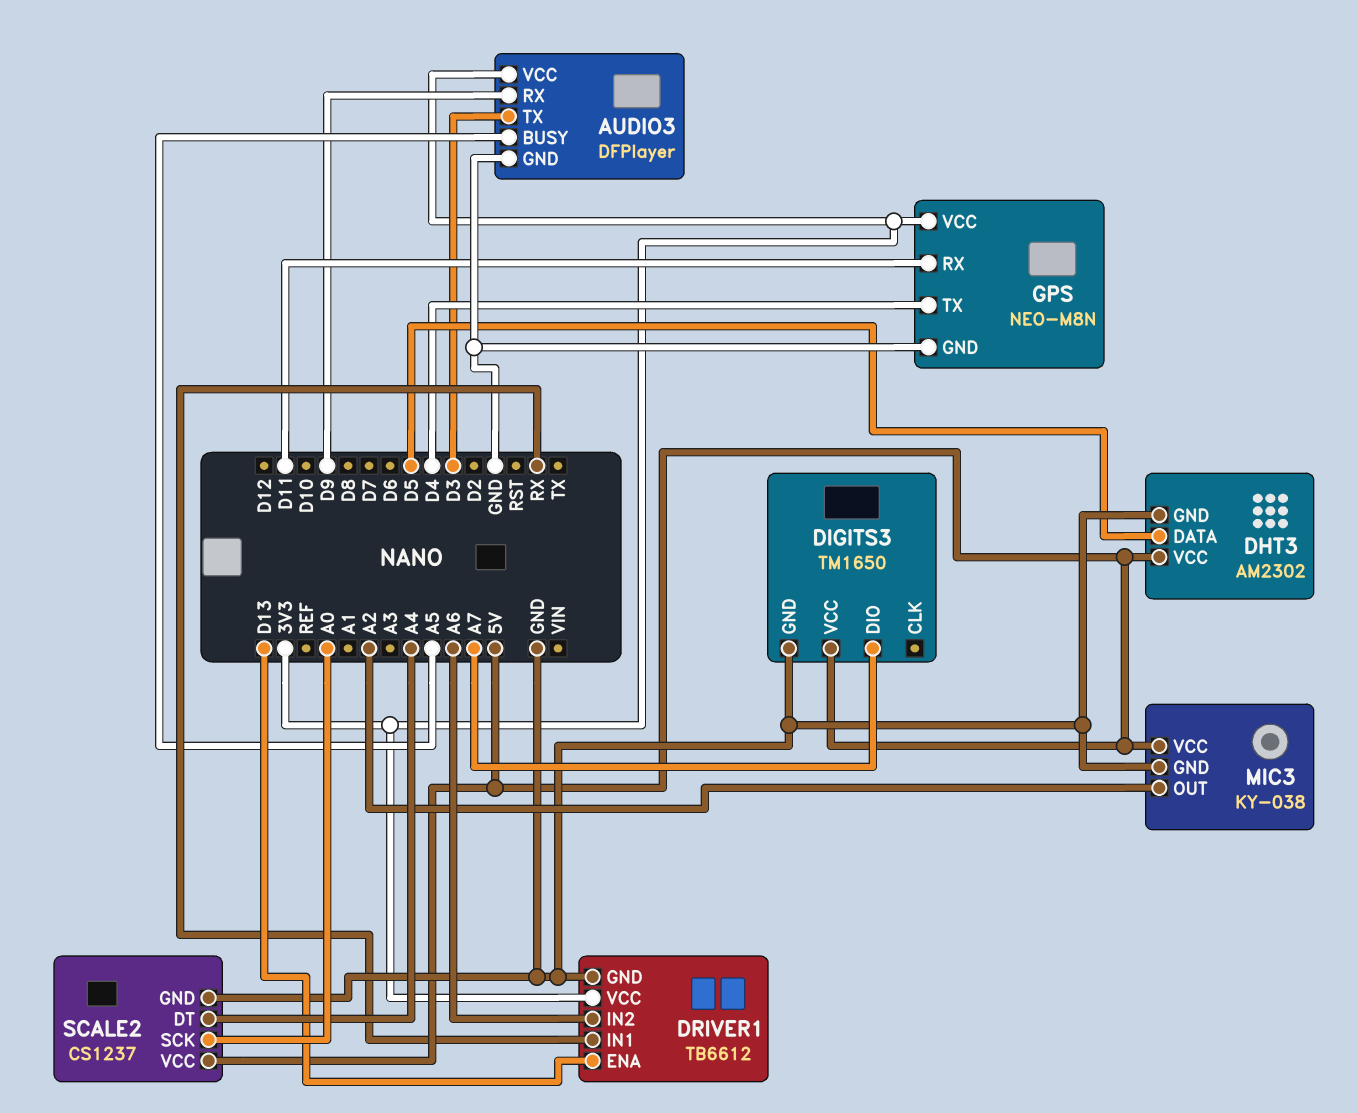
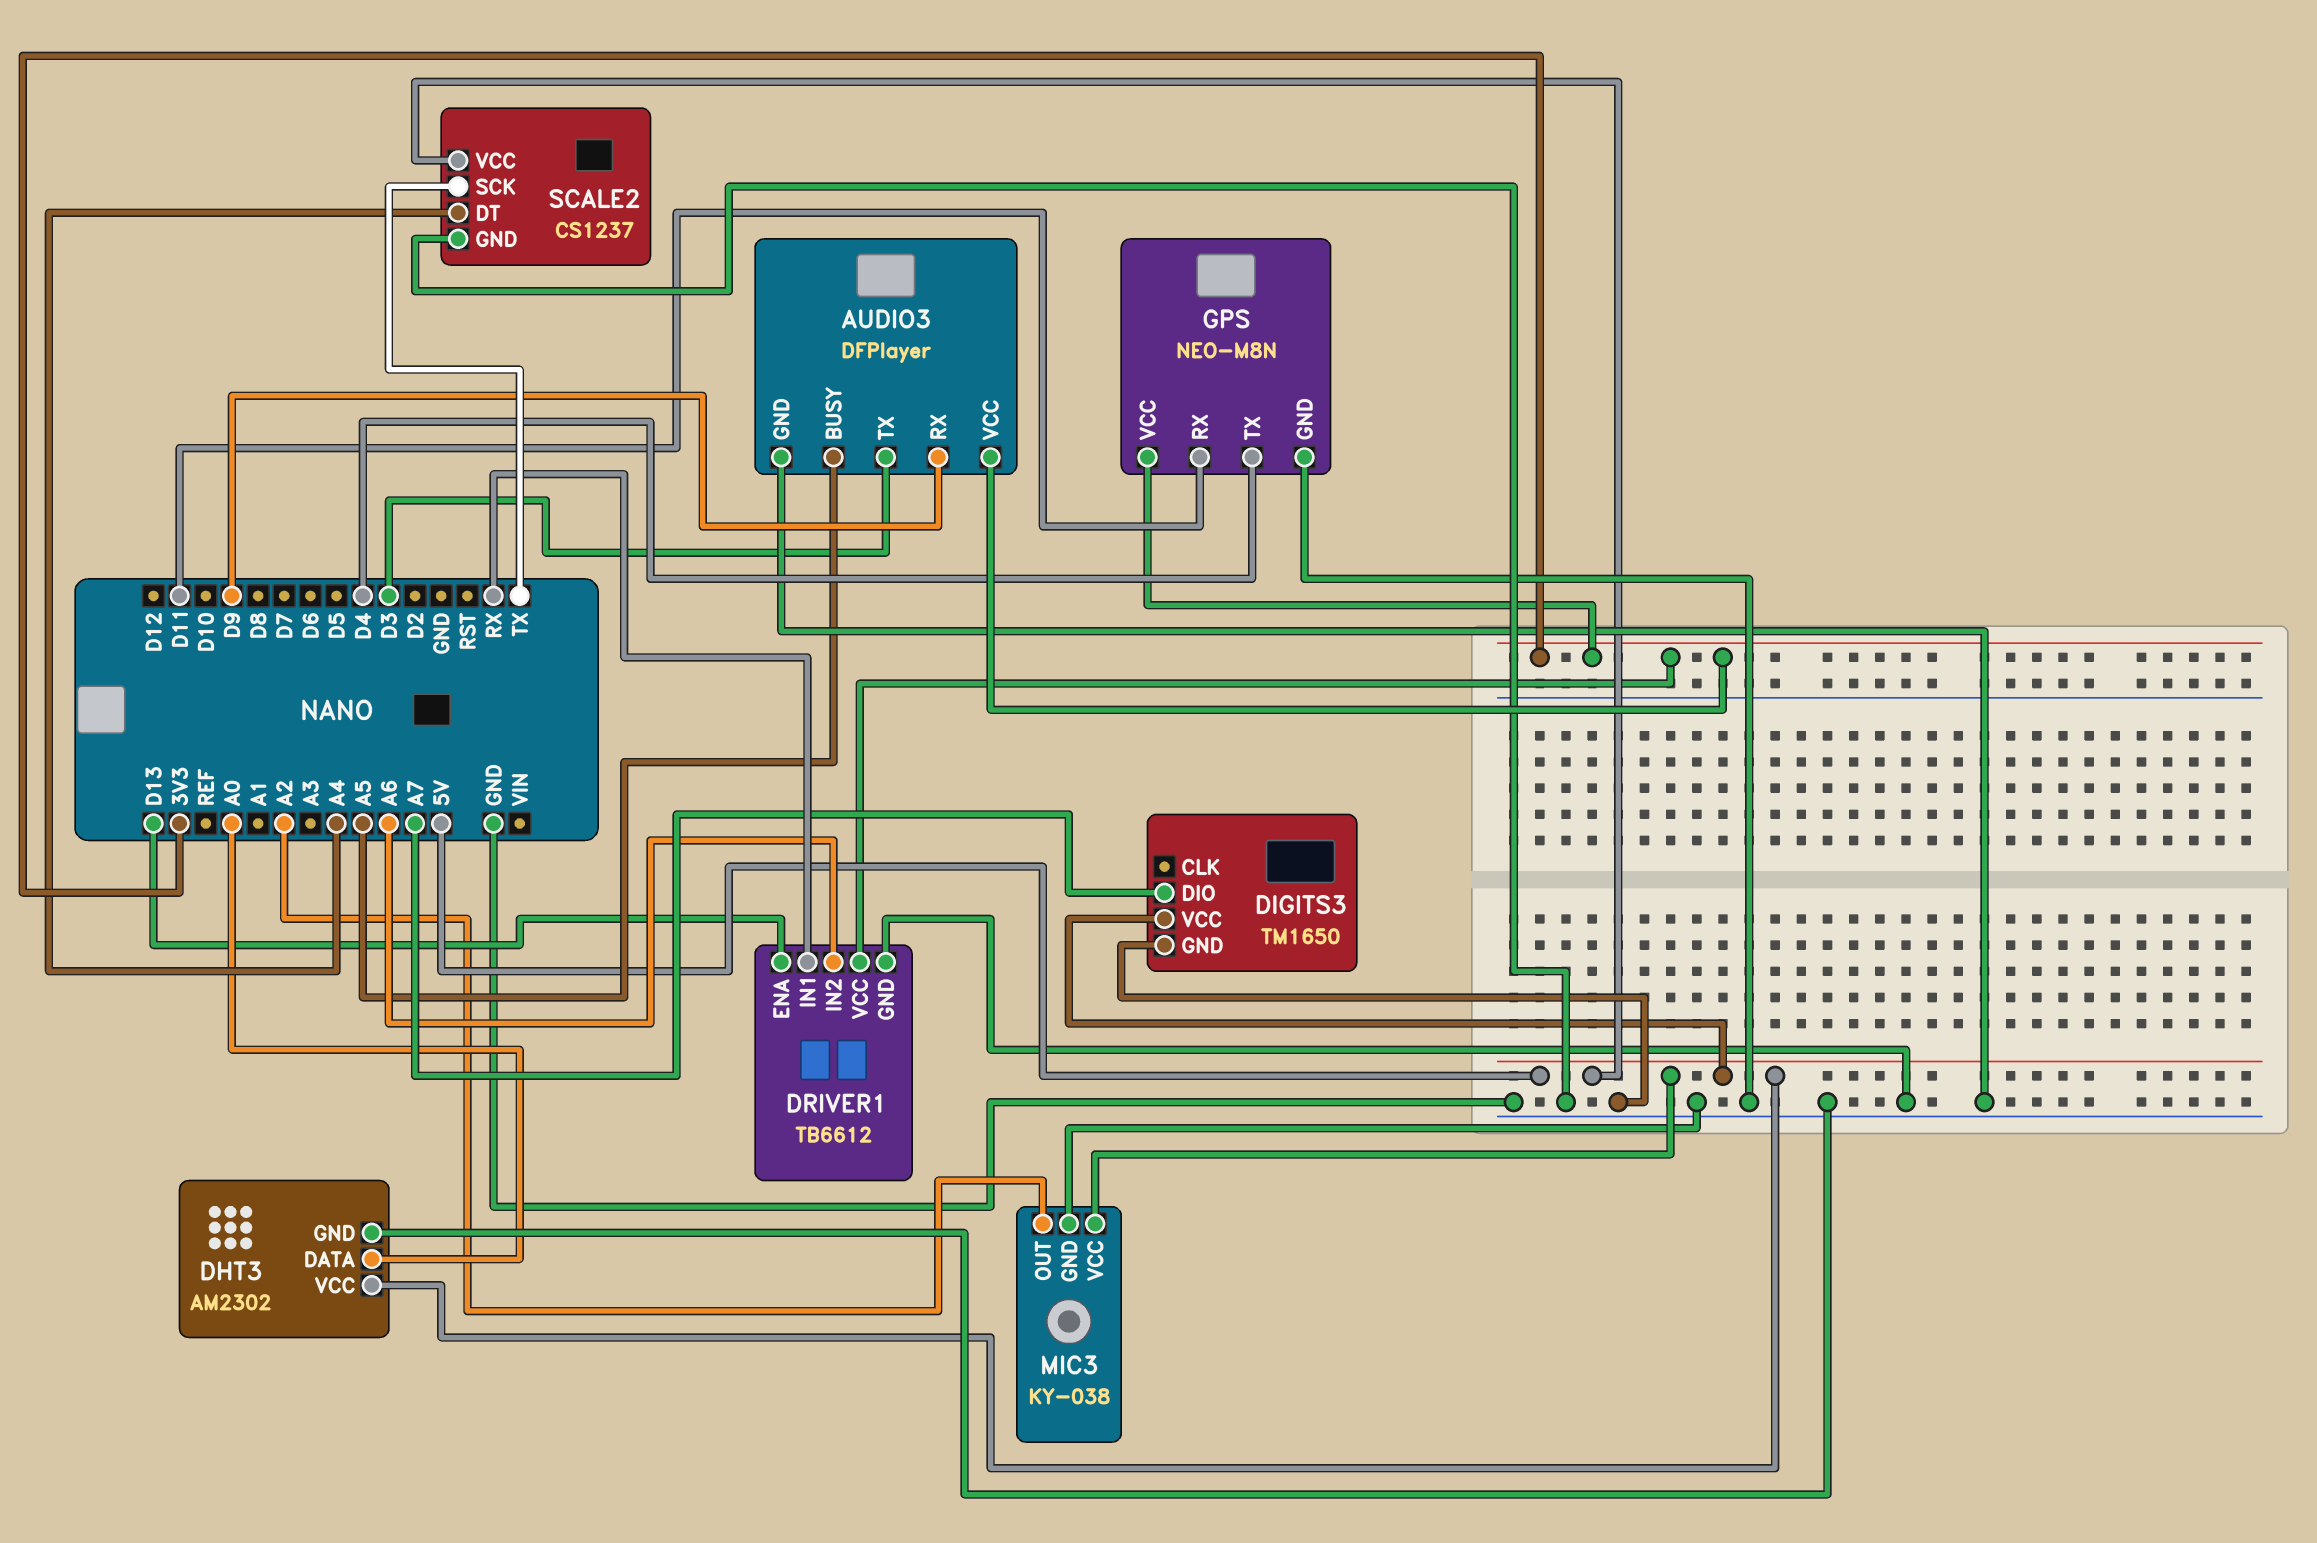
DHT3 pin DATA: D5 -> A0
SCALE2 pin SCK: A0 -> TX

